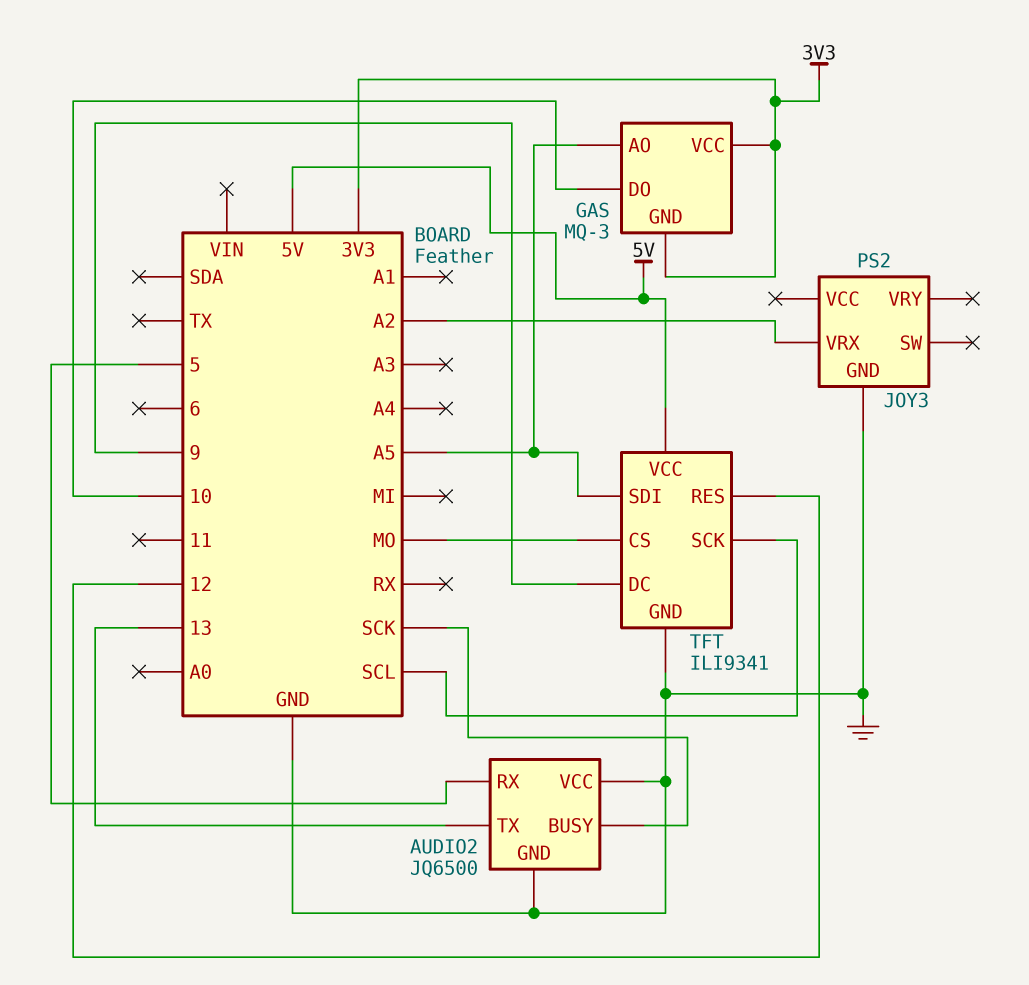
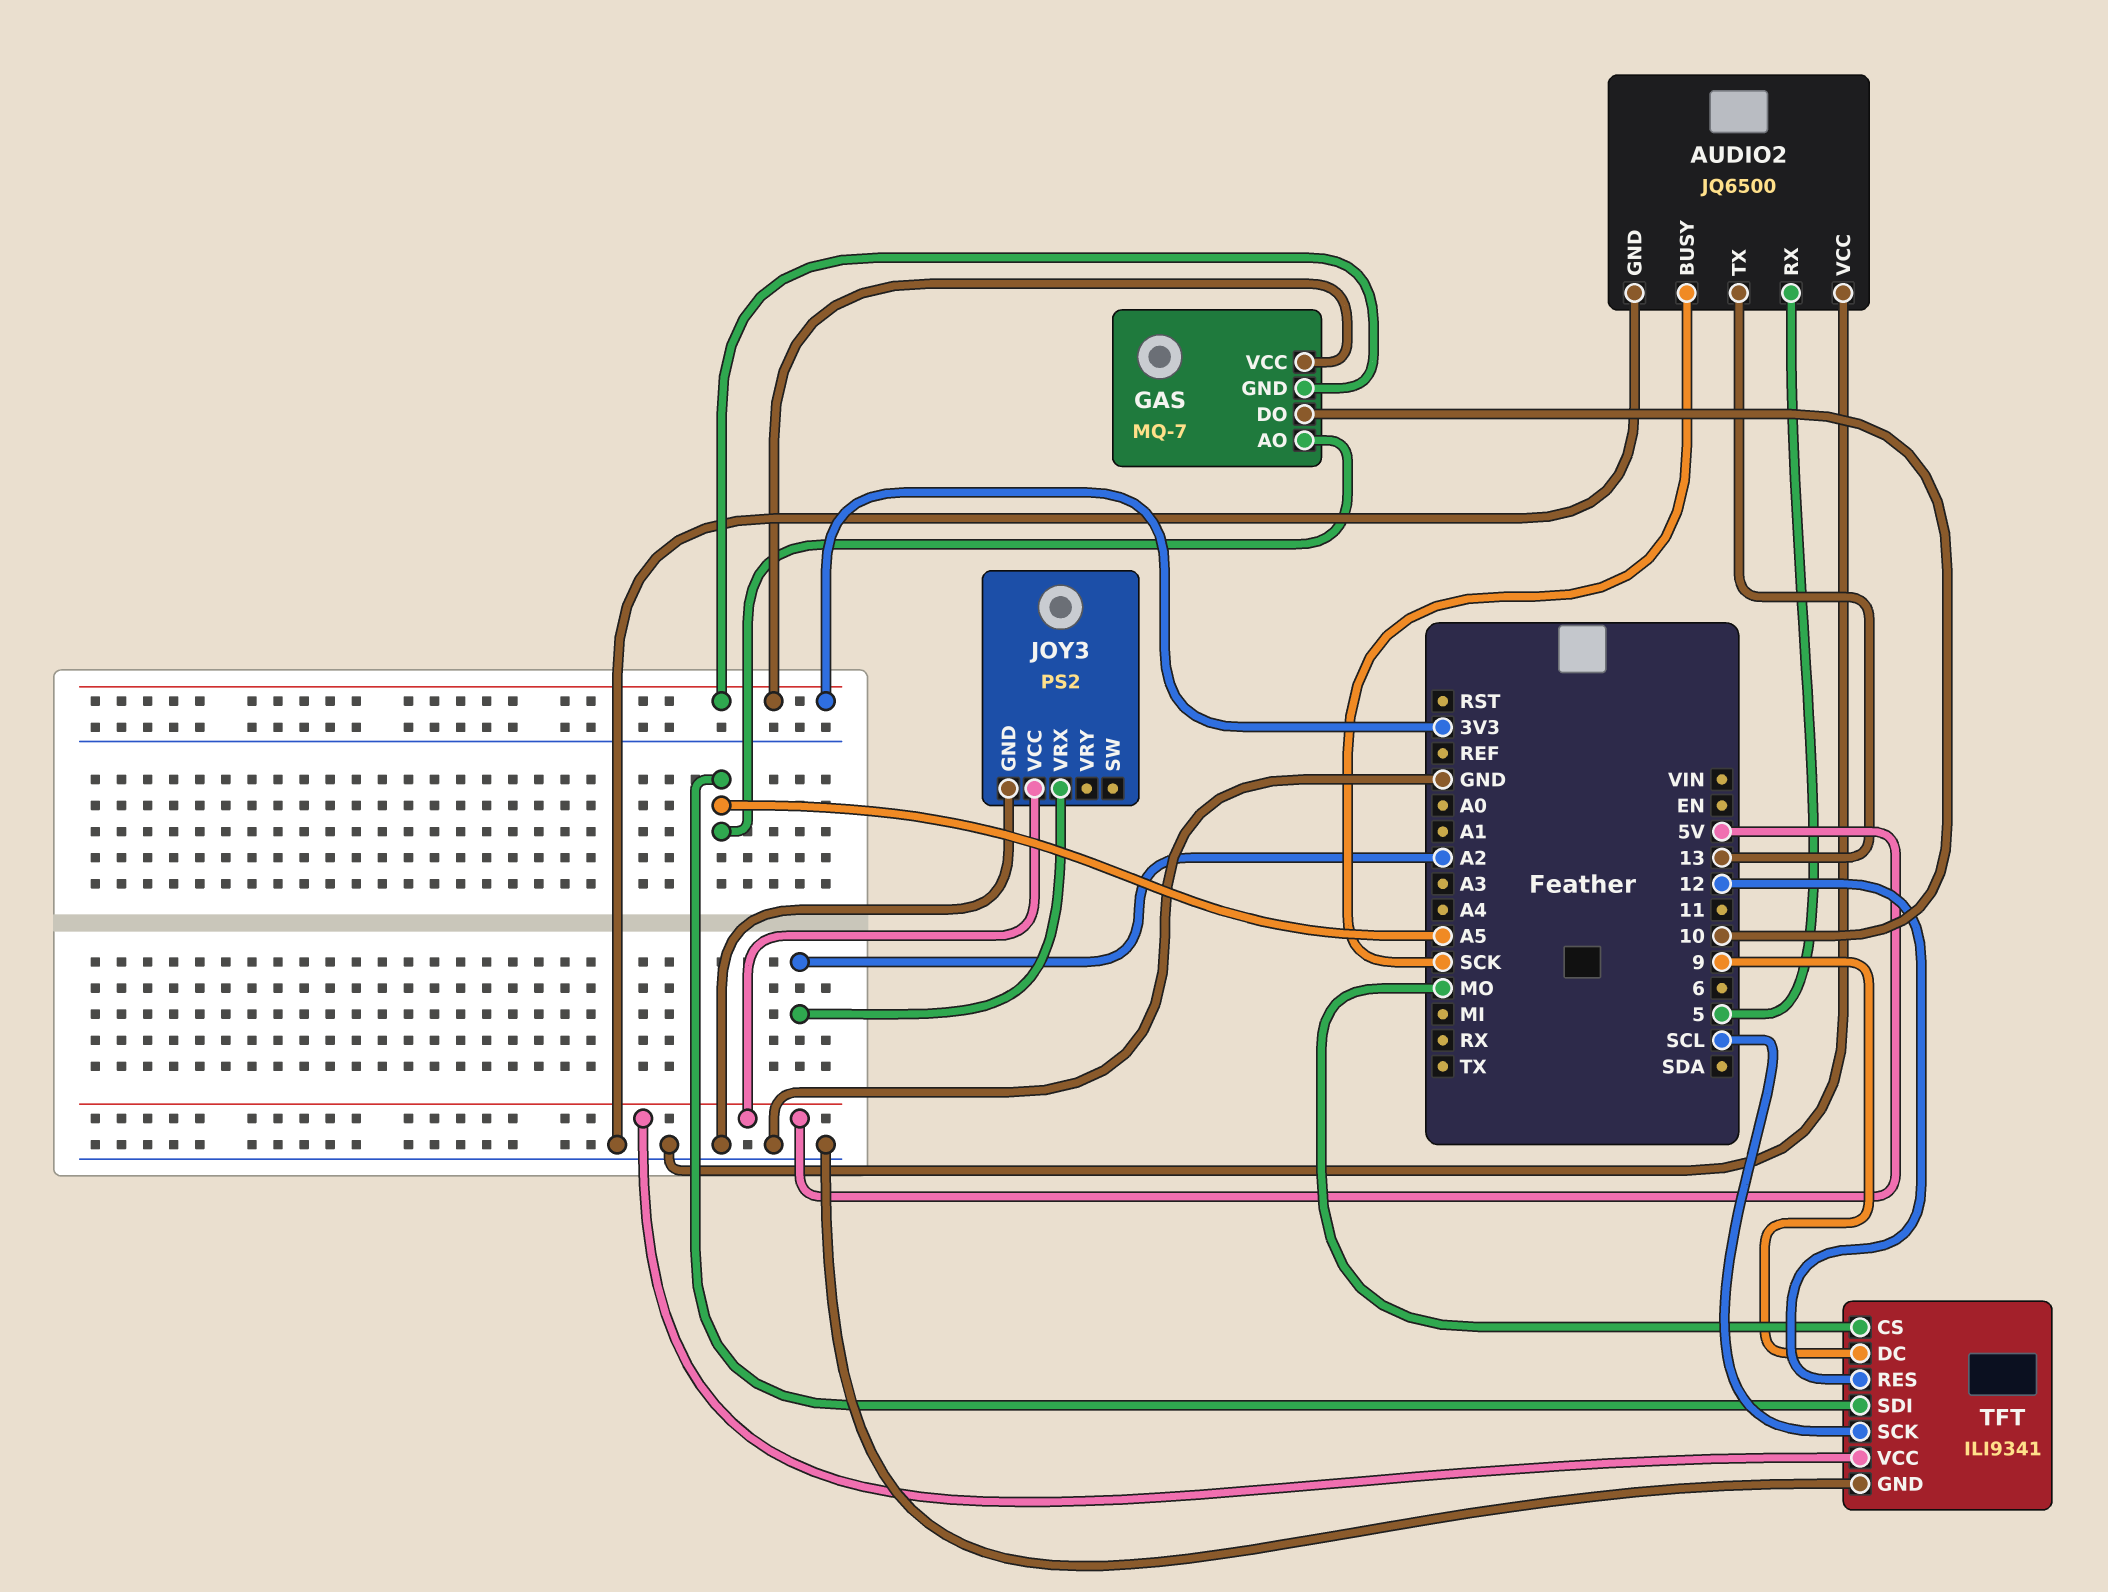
GAS: MQ-3 -> MQ-7
JOY3 pin VCC: none -> 5V

